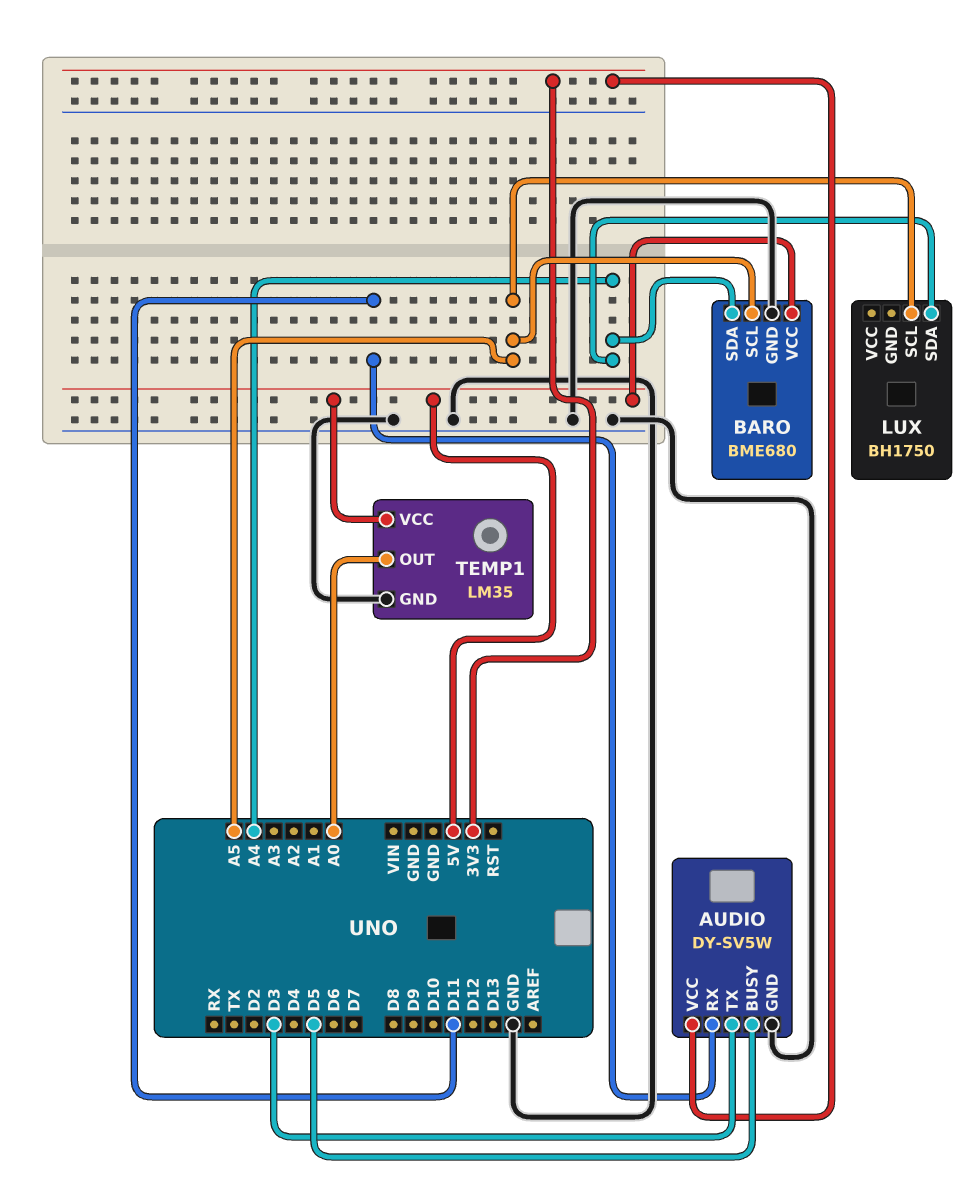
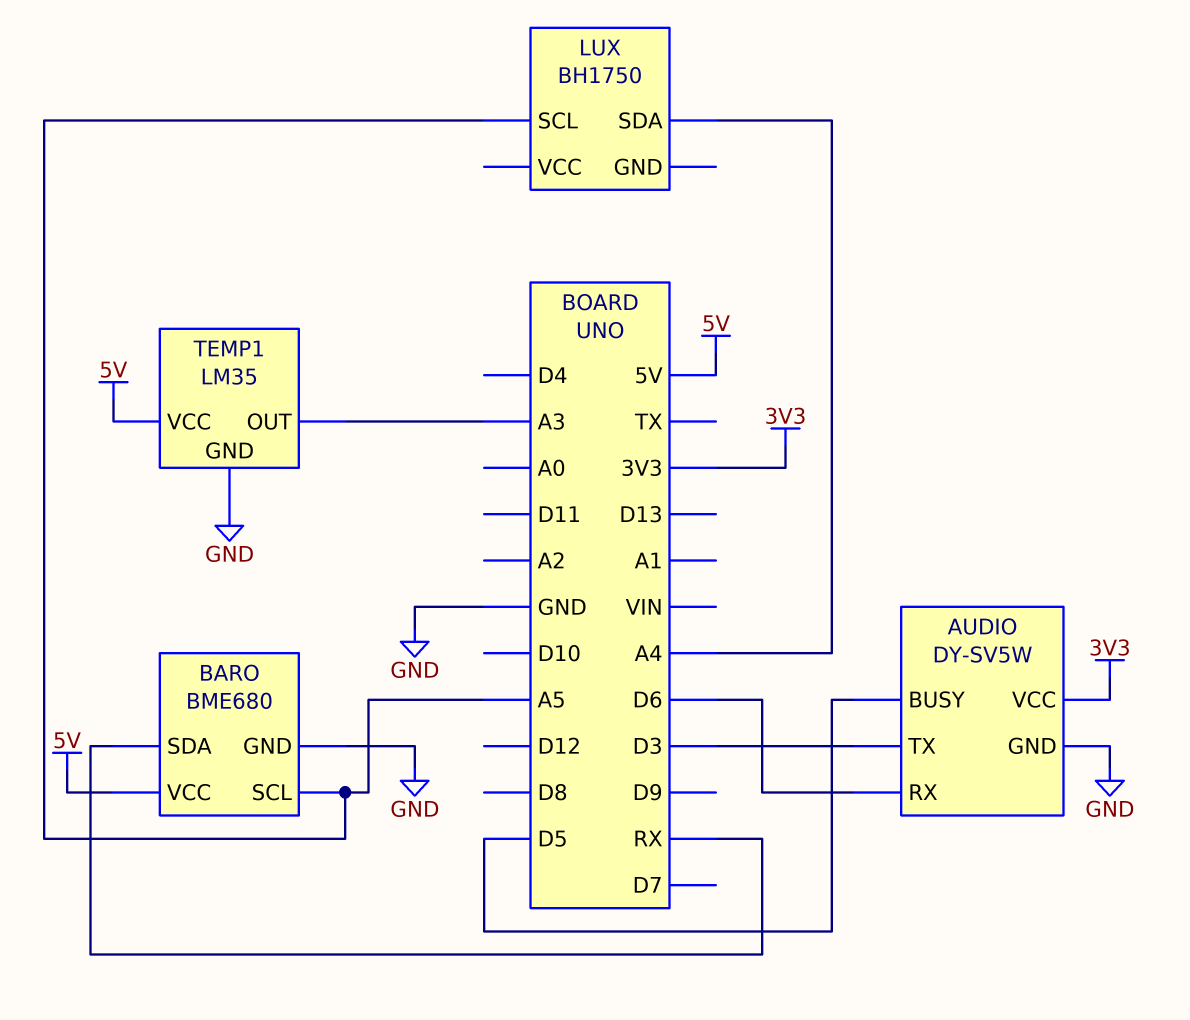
AUDIO pin RX: D11 -> D6
BARO pin SDA: A4 -> RX
TEMP1 pin OUT: A0 -> A3

